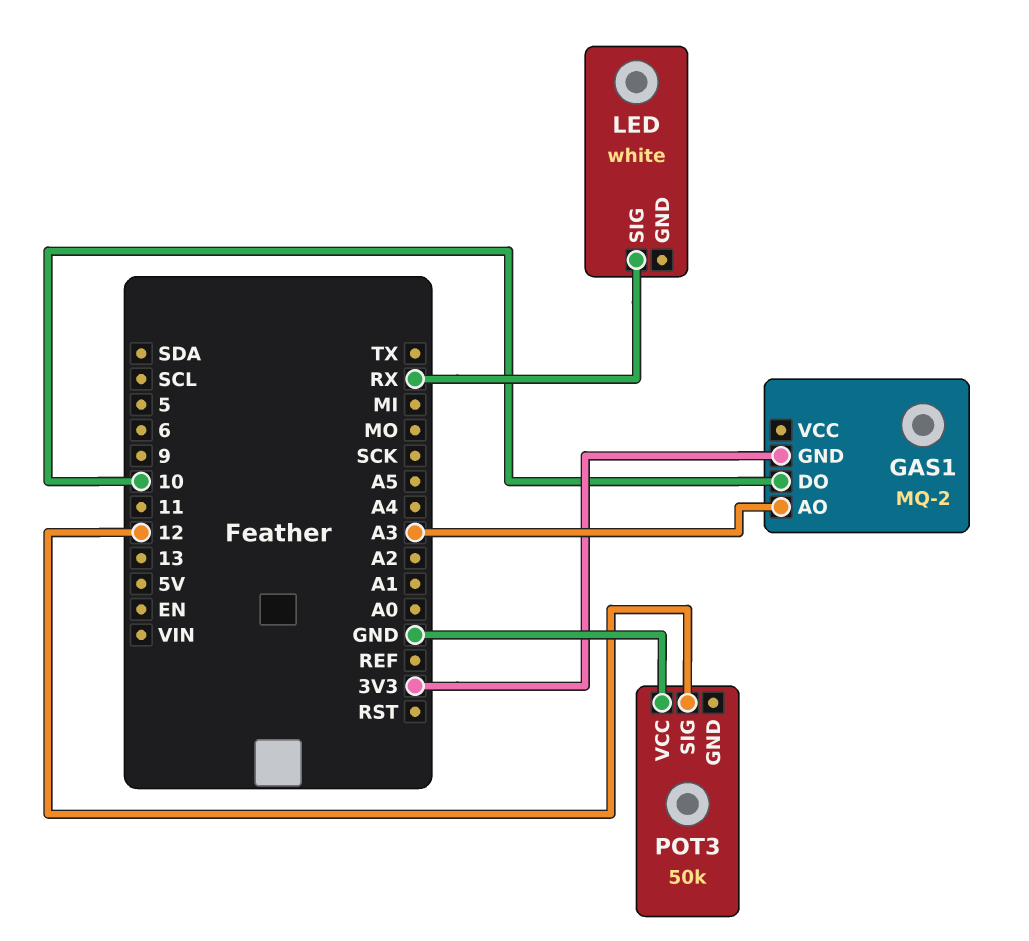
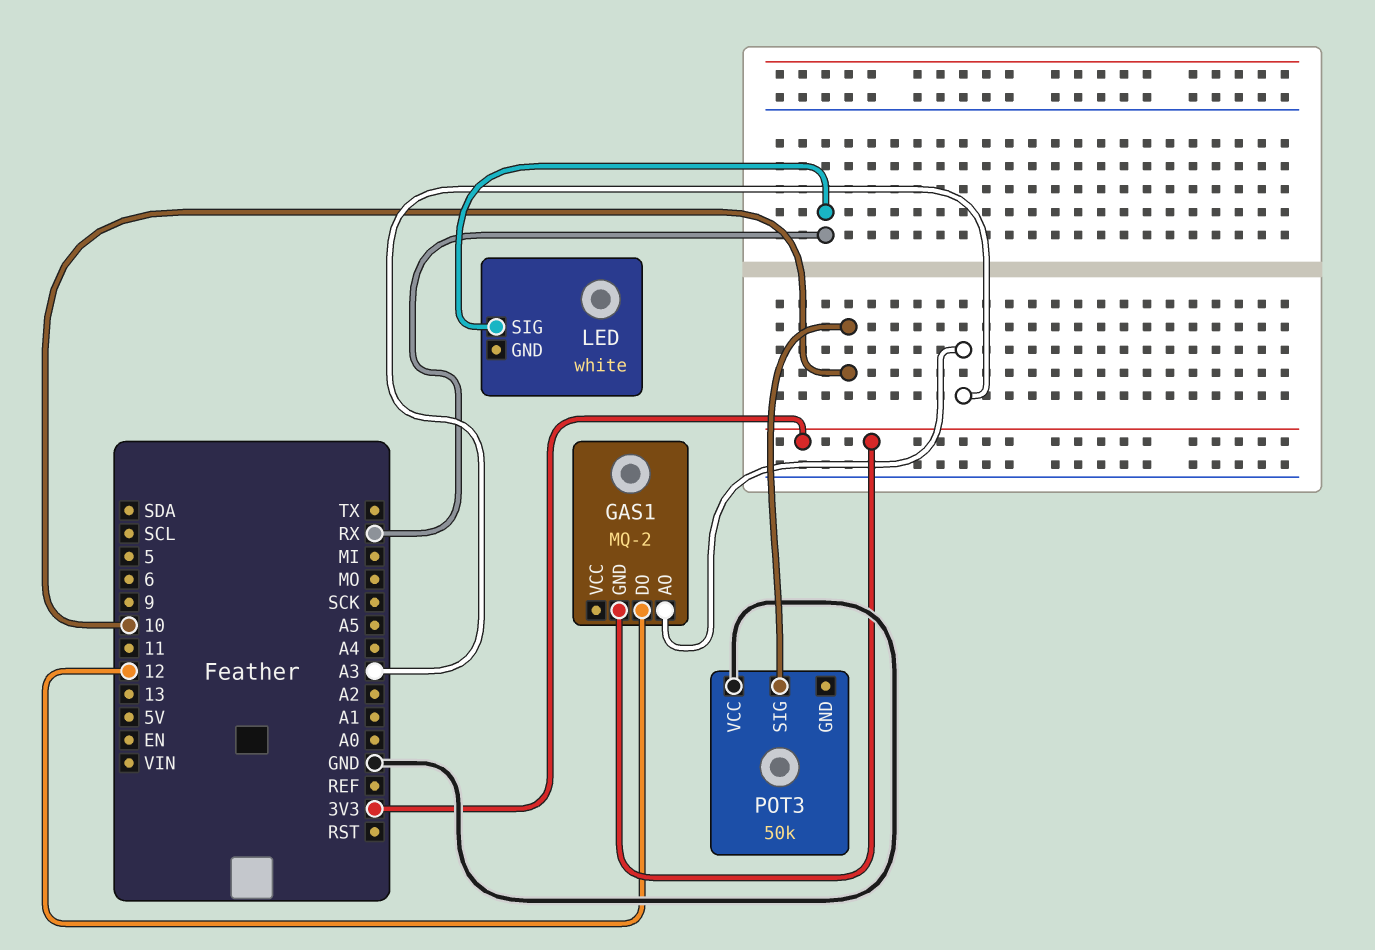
GAS1 pin DO: 10 -> 12
POT3 pin SIG: 12 -> 10

